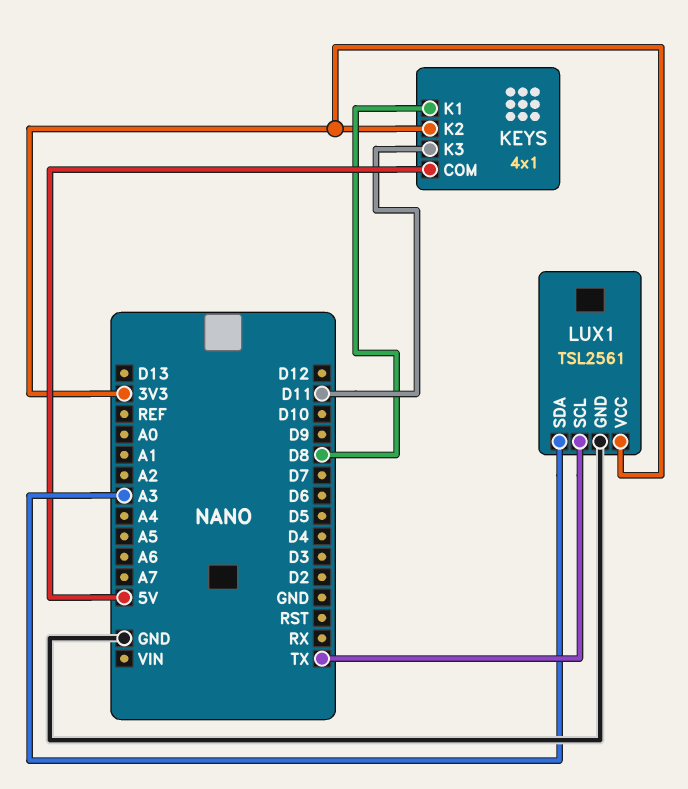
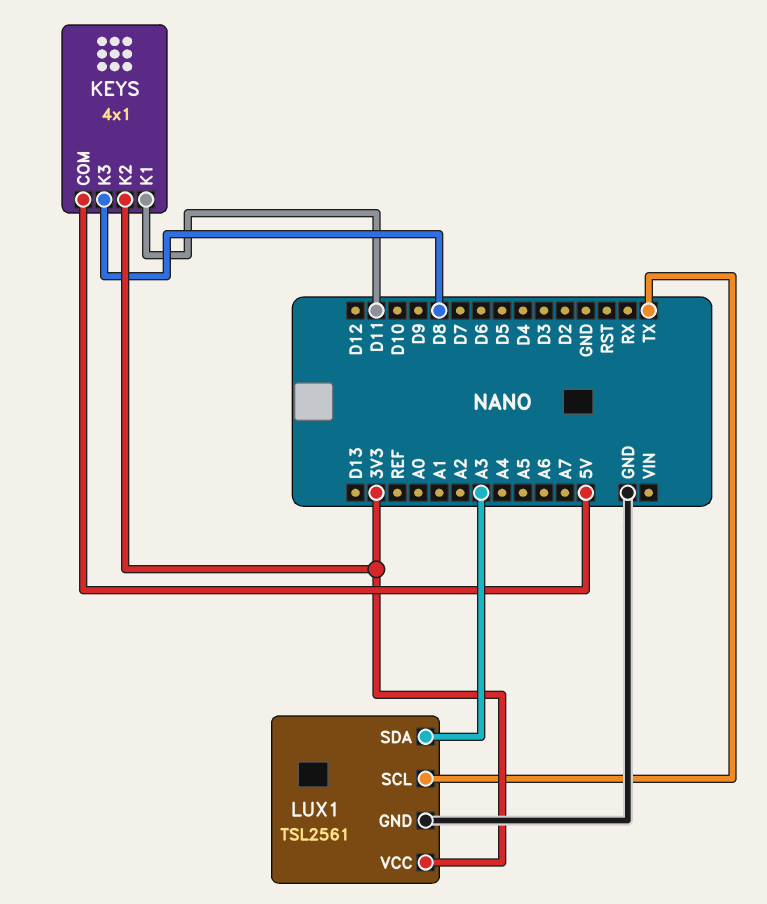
KEYS pin K1: D8 -> D11
KEYS pin K3: D11 -> D8

